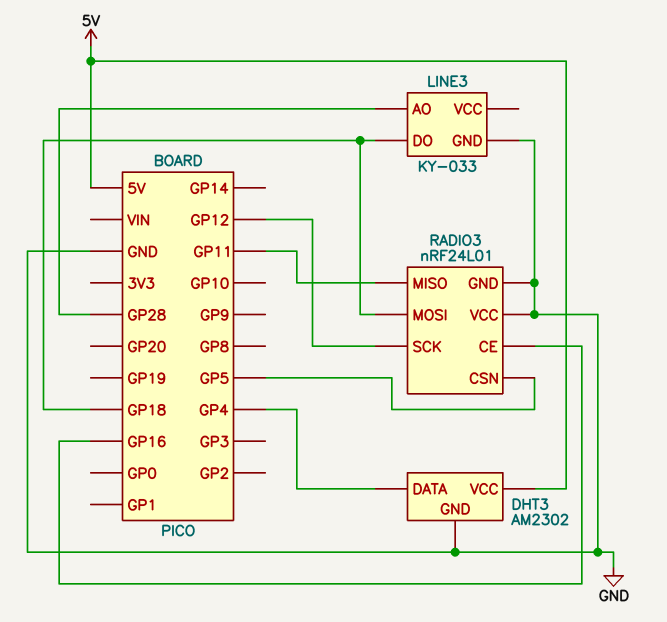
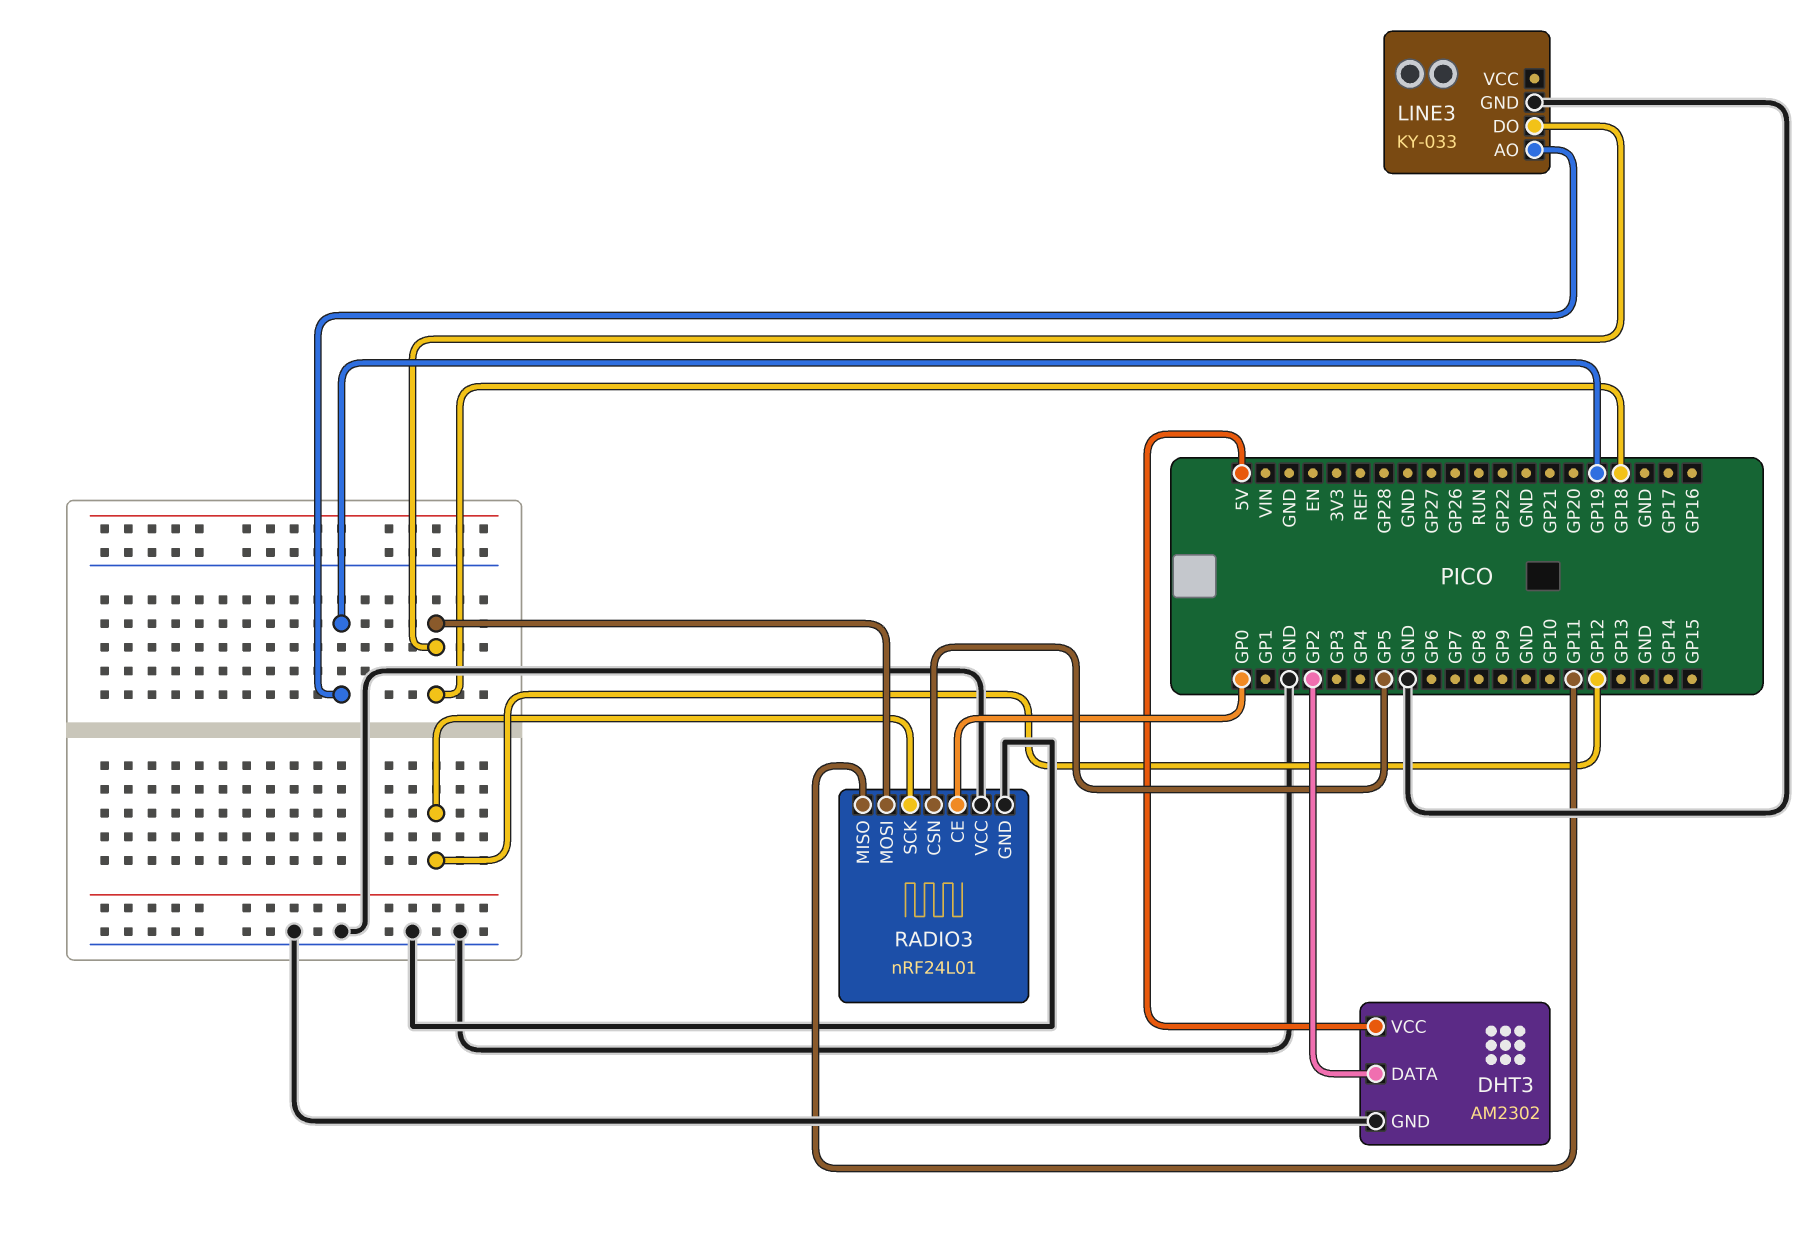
DHT3 pin DATA: GP4 -> GP2
LINE3 pin AO: GP28 -> GP19
RADIO3 pin CE: GP16 -> GP0

